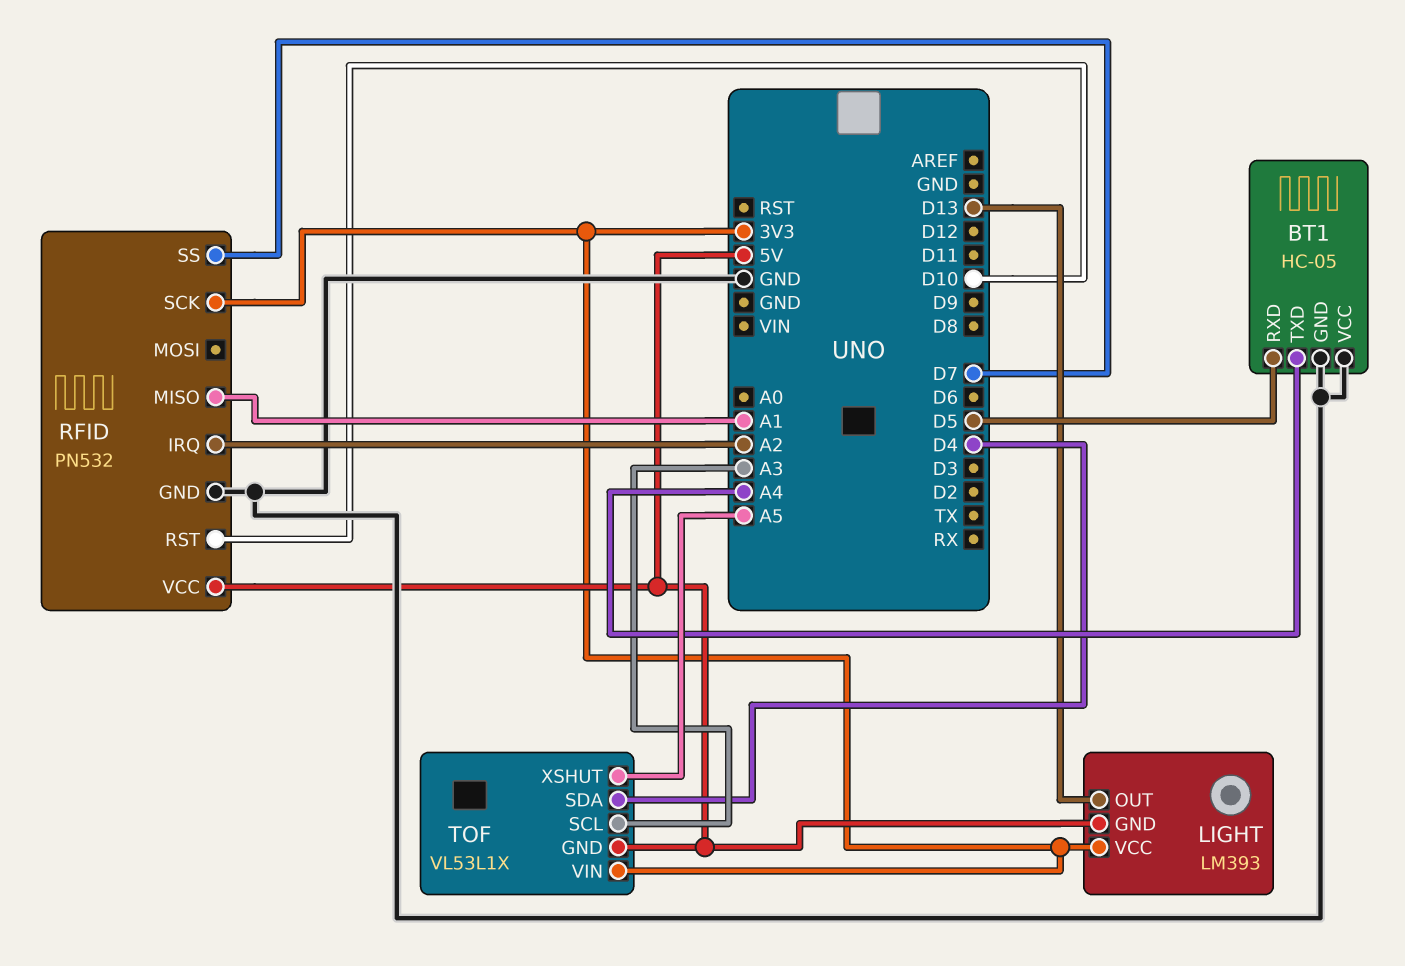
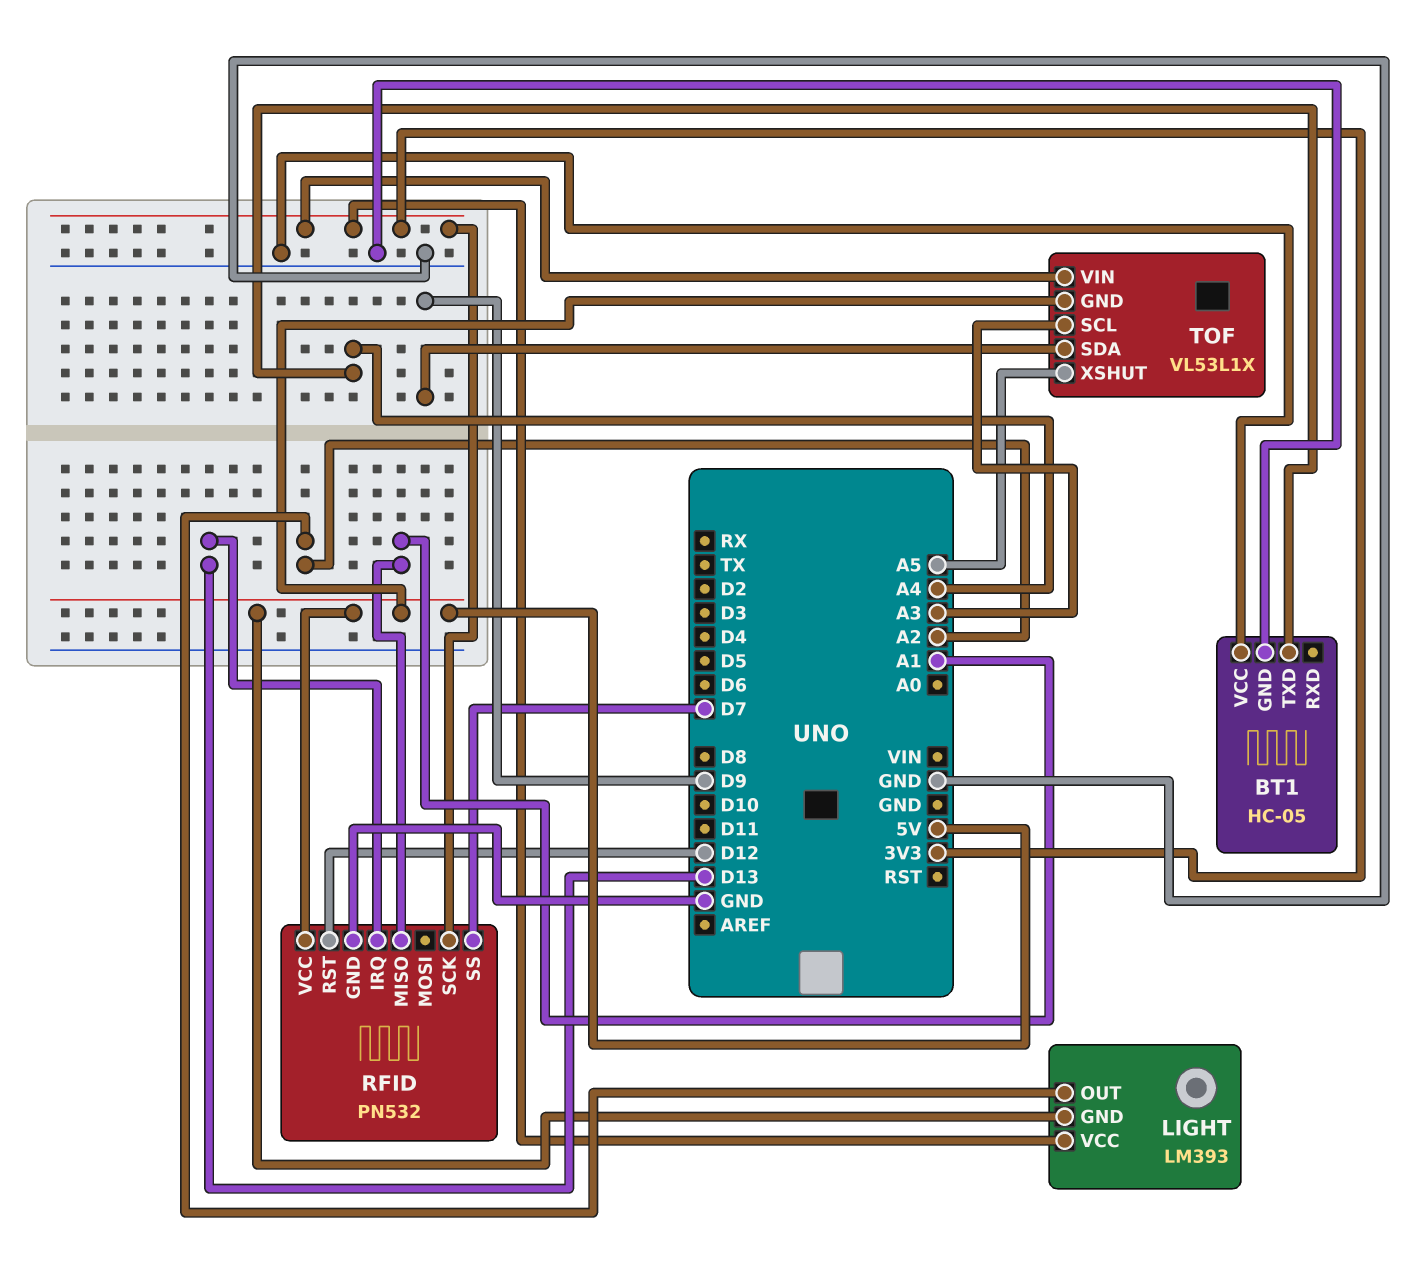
BT1 pin RXD: D5 -> none
LIGHT pin OUT: D13 -> A2
RFID pin IRQ: A2 -> D13
RFID pin RST: D10 -> D12
TOF pin SDA: D4 -> D9

